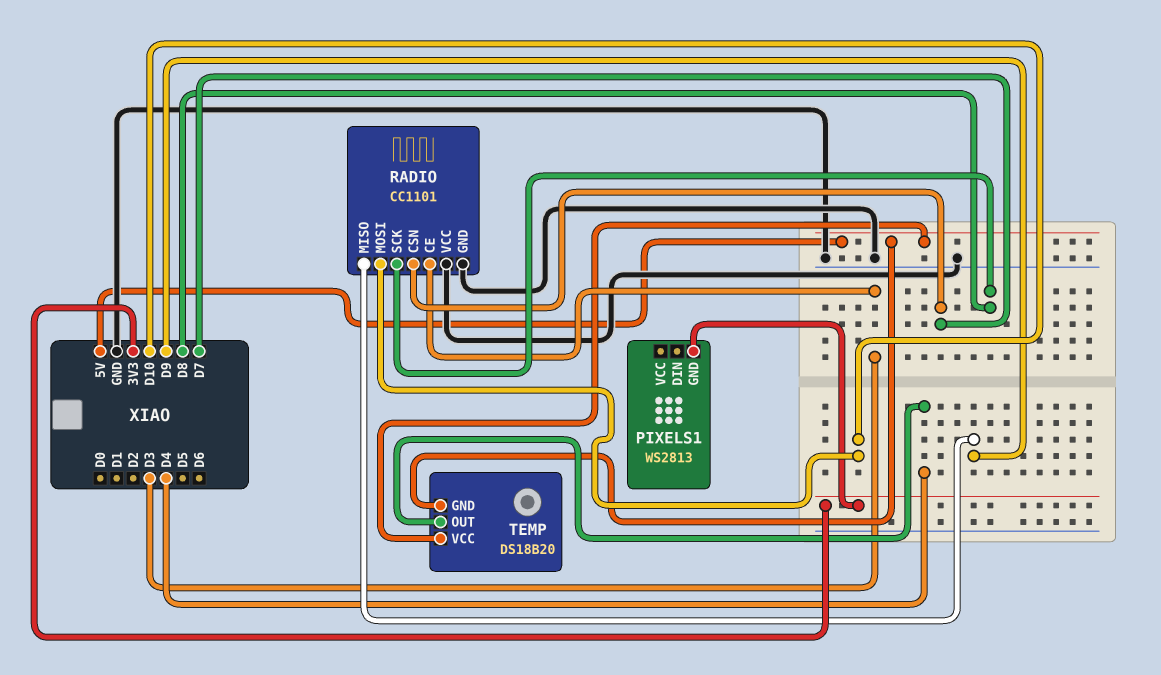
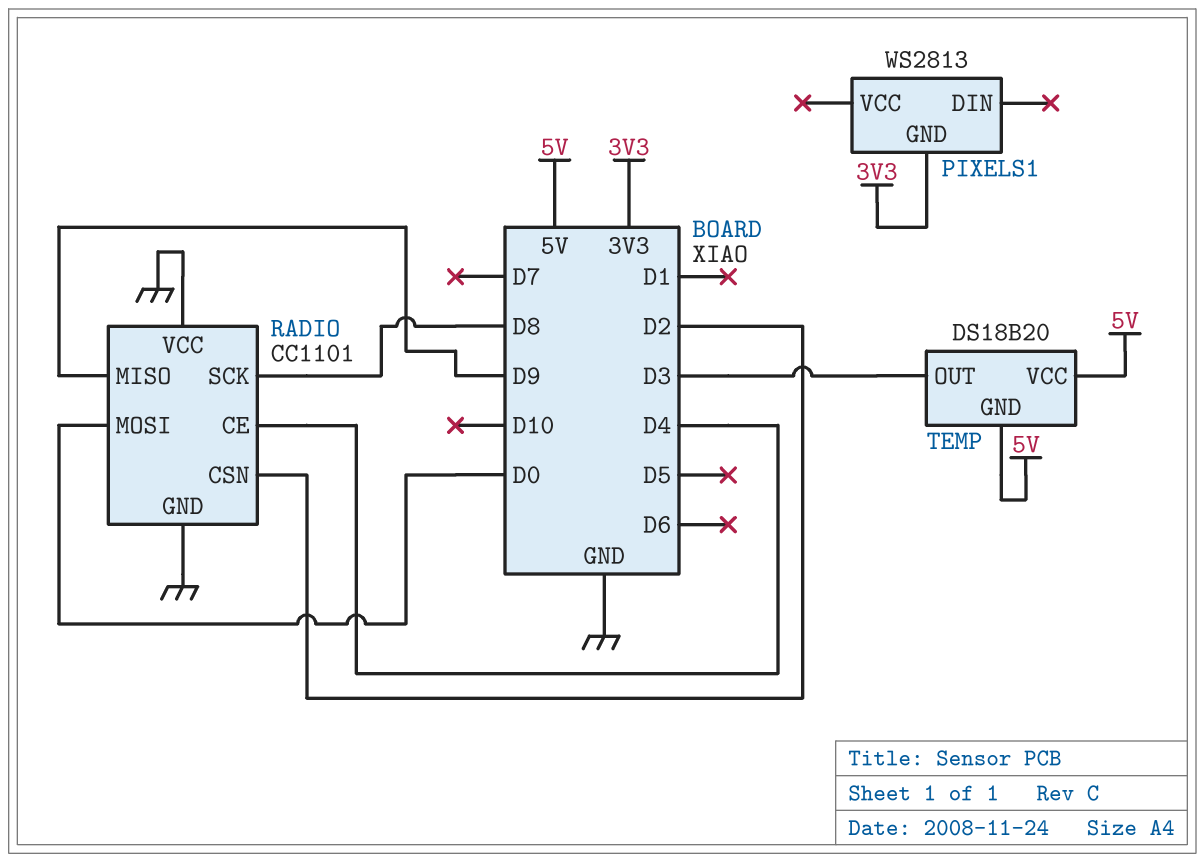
RADIO pin CE: D3 -> D4
RADIO pin CSN: D7 -> D2
RADIO pin MOSI: D10 -> D0
TEMP pin OUT: D4 -> D3

